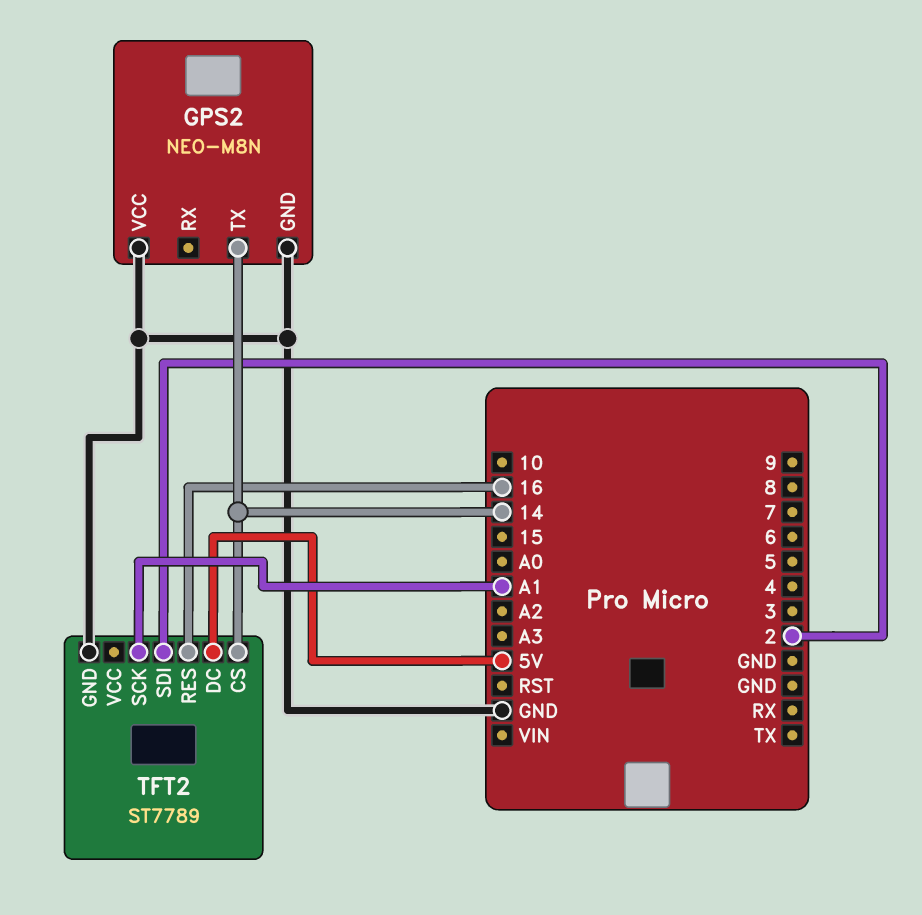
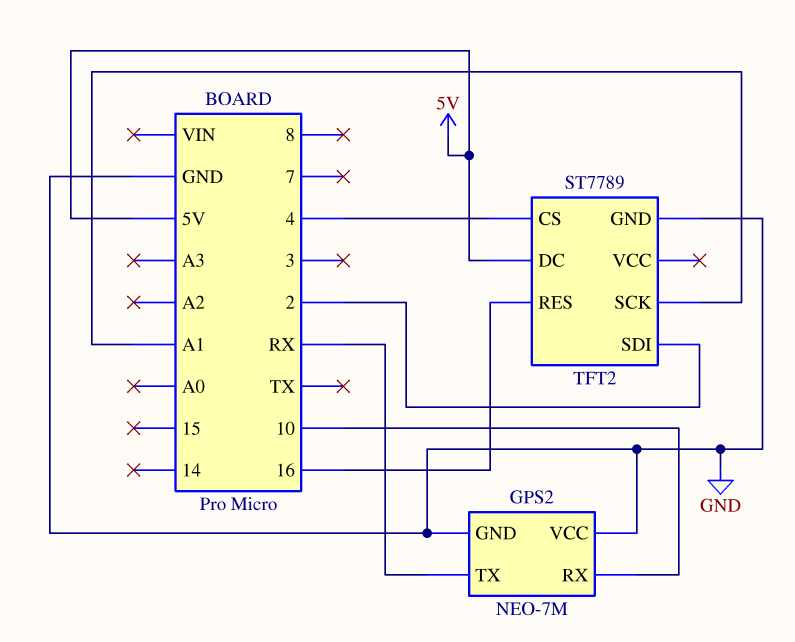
GPS2: NEO-M8N -> NEO-7M
GPS2 pin RX: none -> 10
GPS2 pin TX: 14 -> RX
TFT2 pin CS: 14 -> 4

